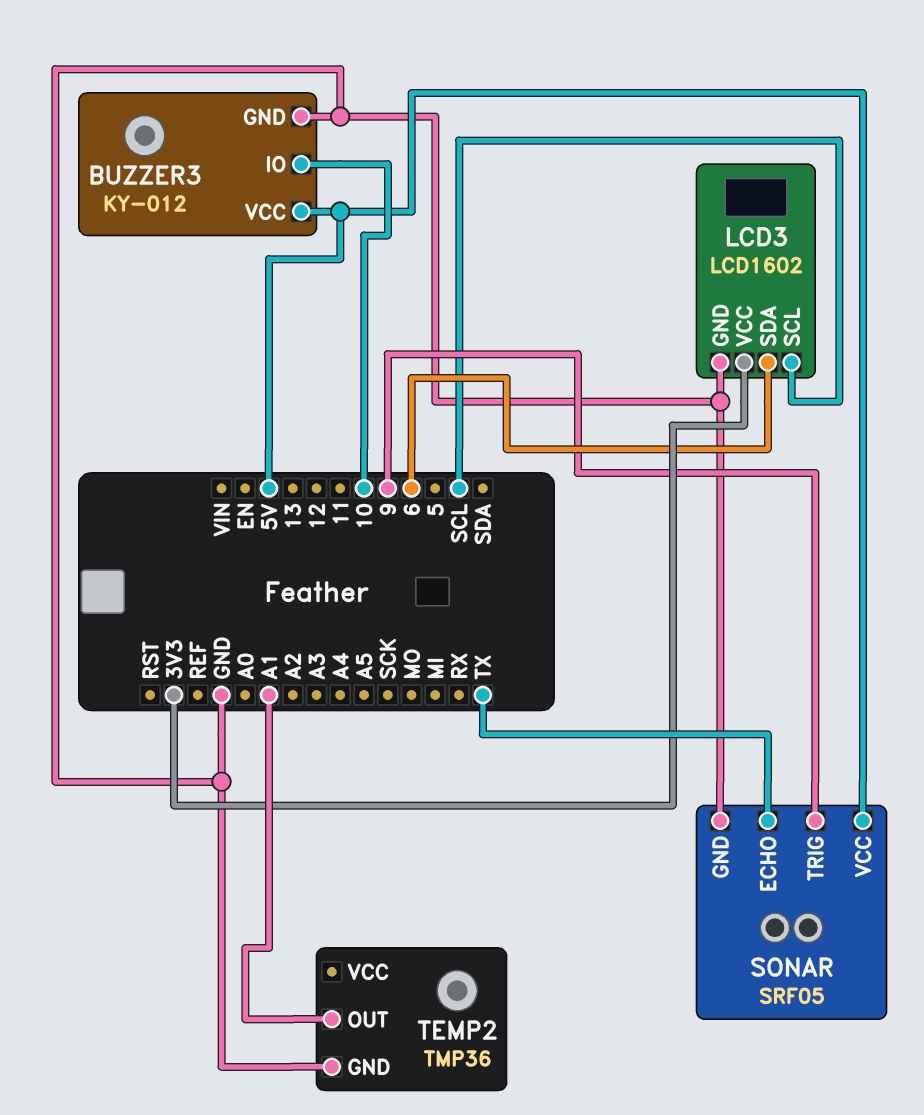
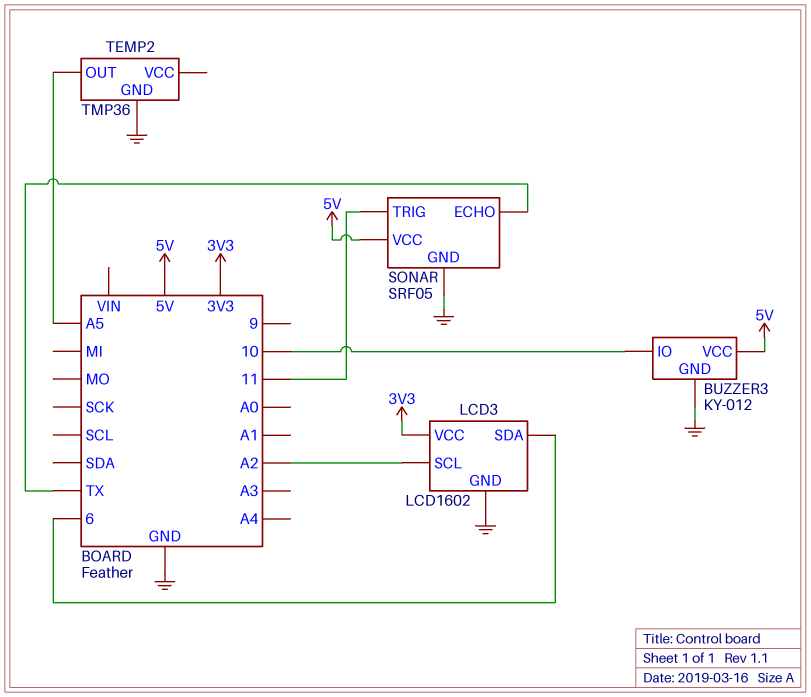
LCD3 pin SCL: SCL -> A2
SONAR pin TRIG: 9 -> 11
TEMP2 pin OUT: A1 -> A5

